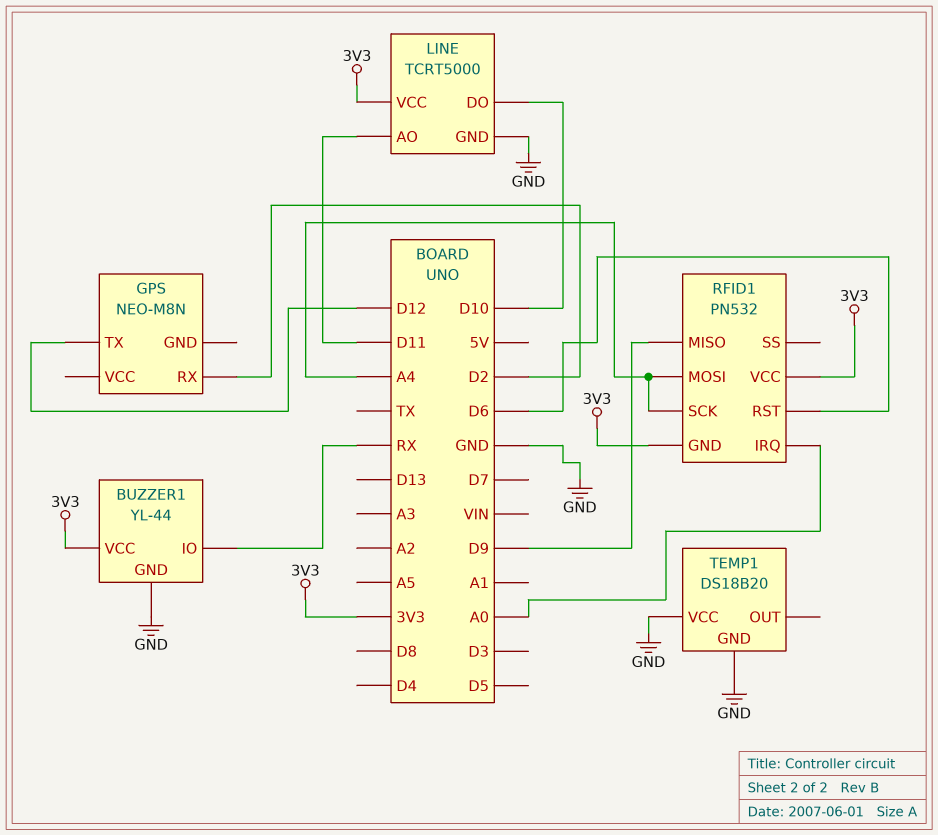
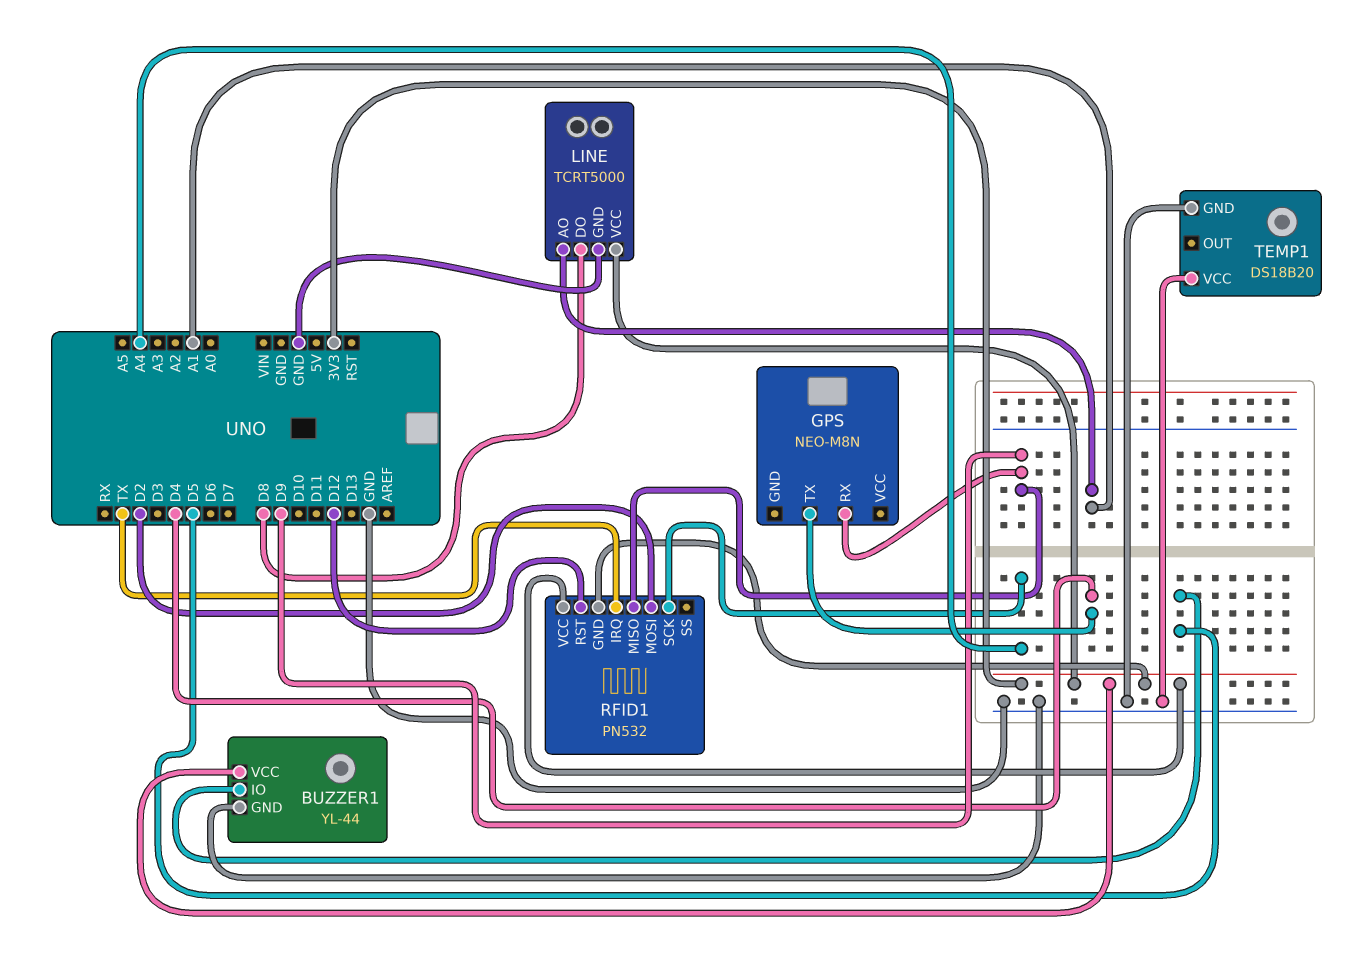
BUZZER1 pin IO: RX -> D5
GPS pin RX: D2 -> D9
GPS pin TX: D12 -> D4
LINE pin AO: D11 -> A1
LINE pin DO: D10 -> D8
RFID1 pin IRQ: A0 -> TX
RFID1 pin MOSI: A4 -> D2
RFID1 pin RST: D6 -> D12

